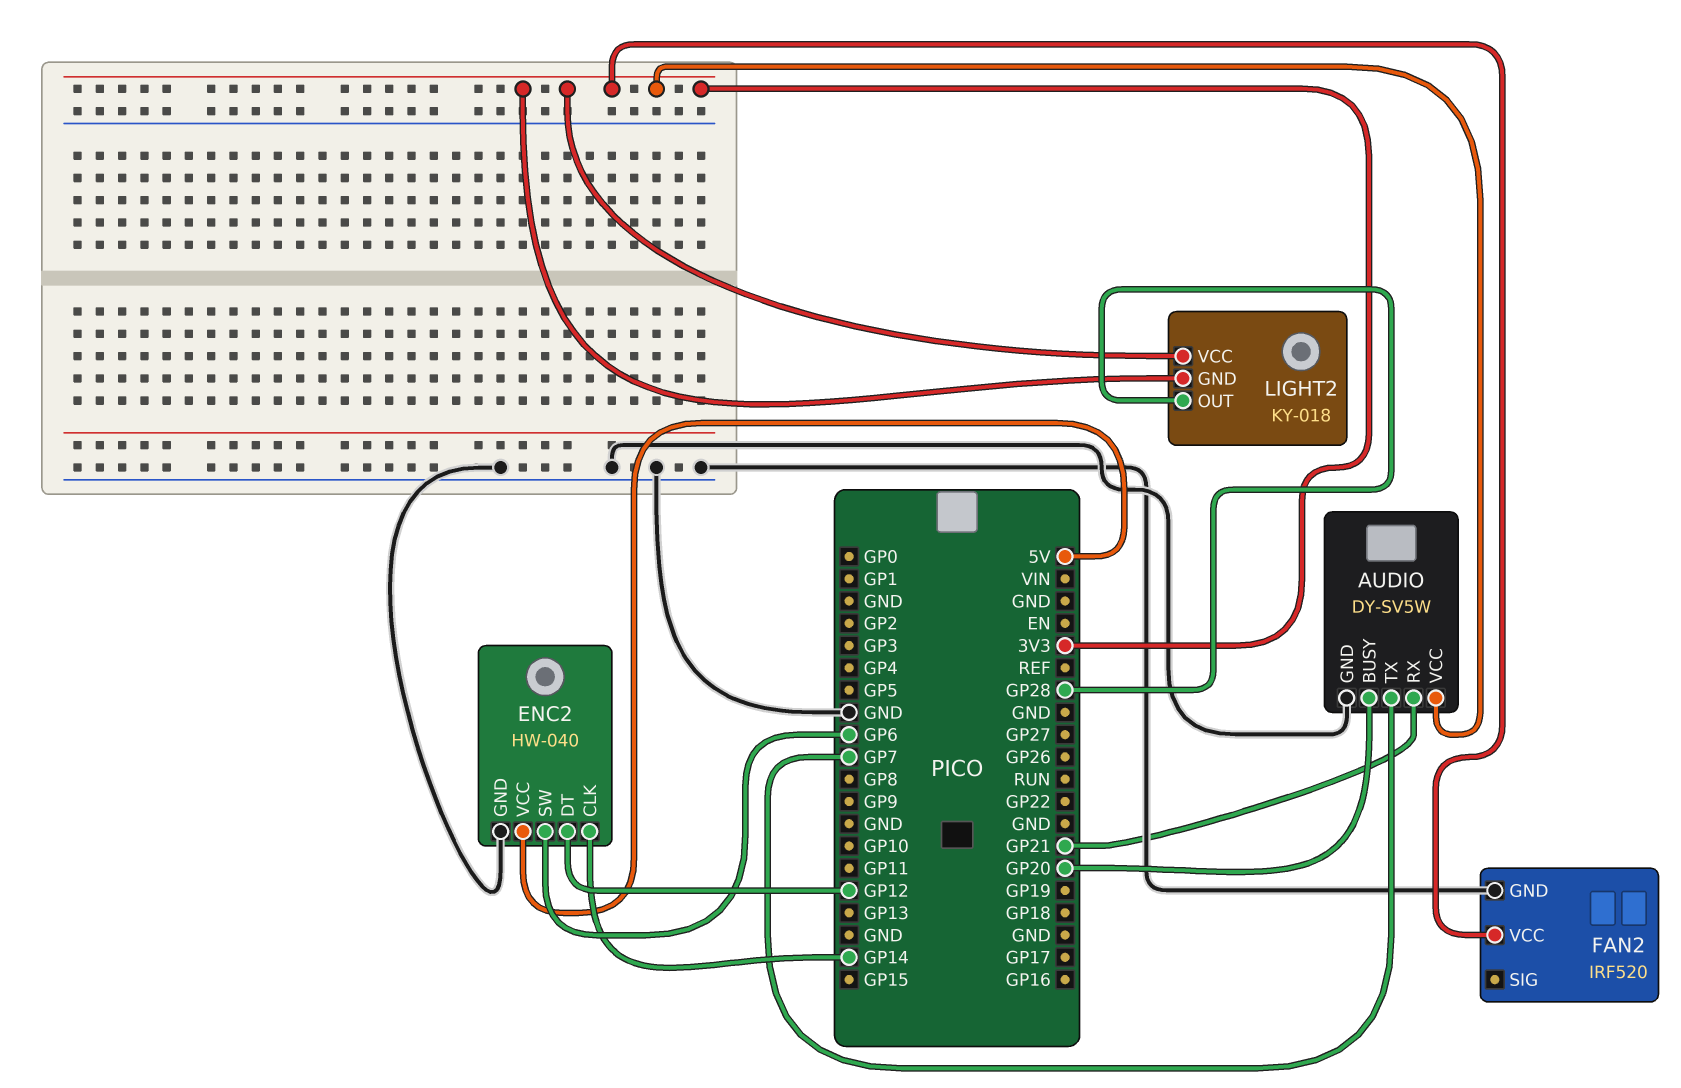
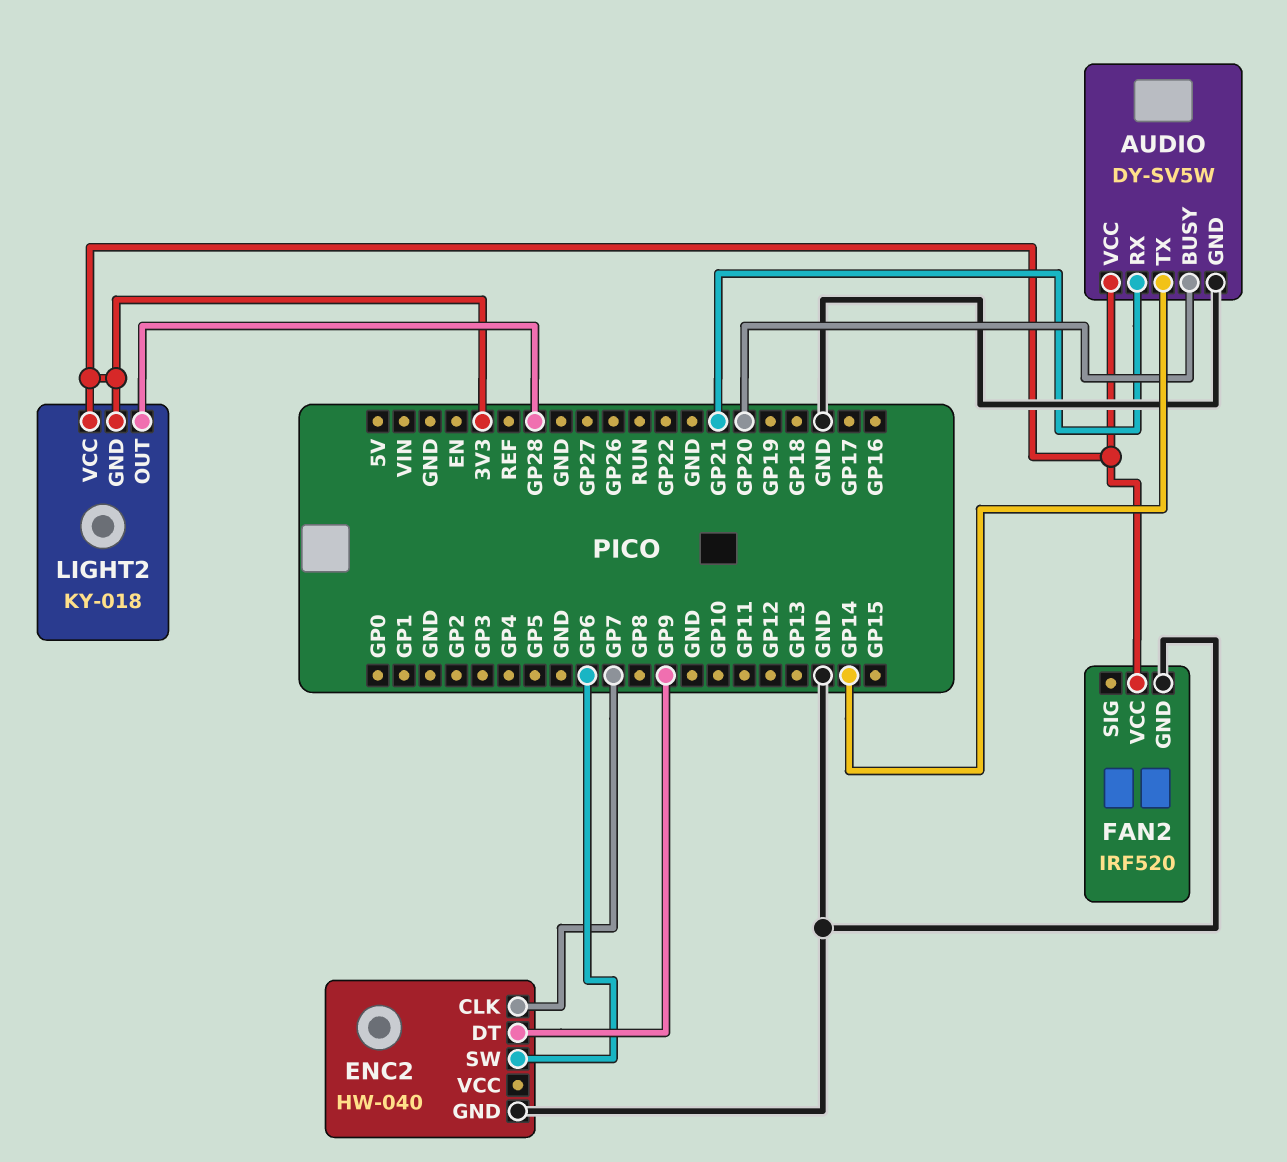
AUDIO pin TX: GP7 -> GP14
ENC2 pin CLK: GP14 -> GP7
ENC2 pin DT: GP12 -> GP9
ENC2 pin VCC: 5V -> none

